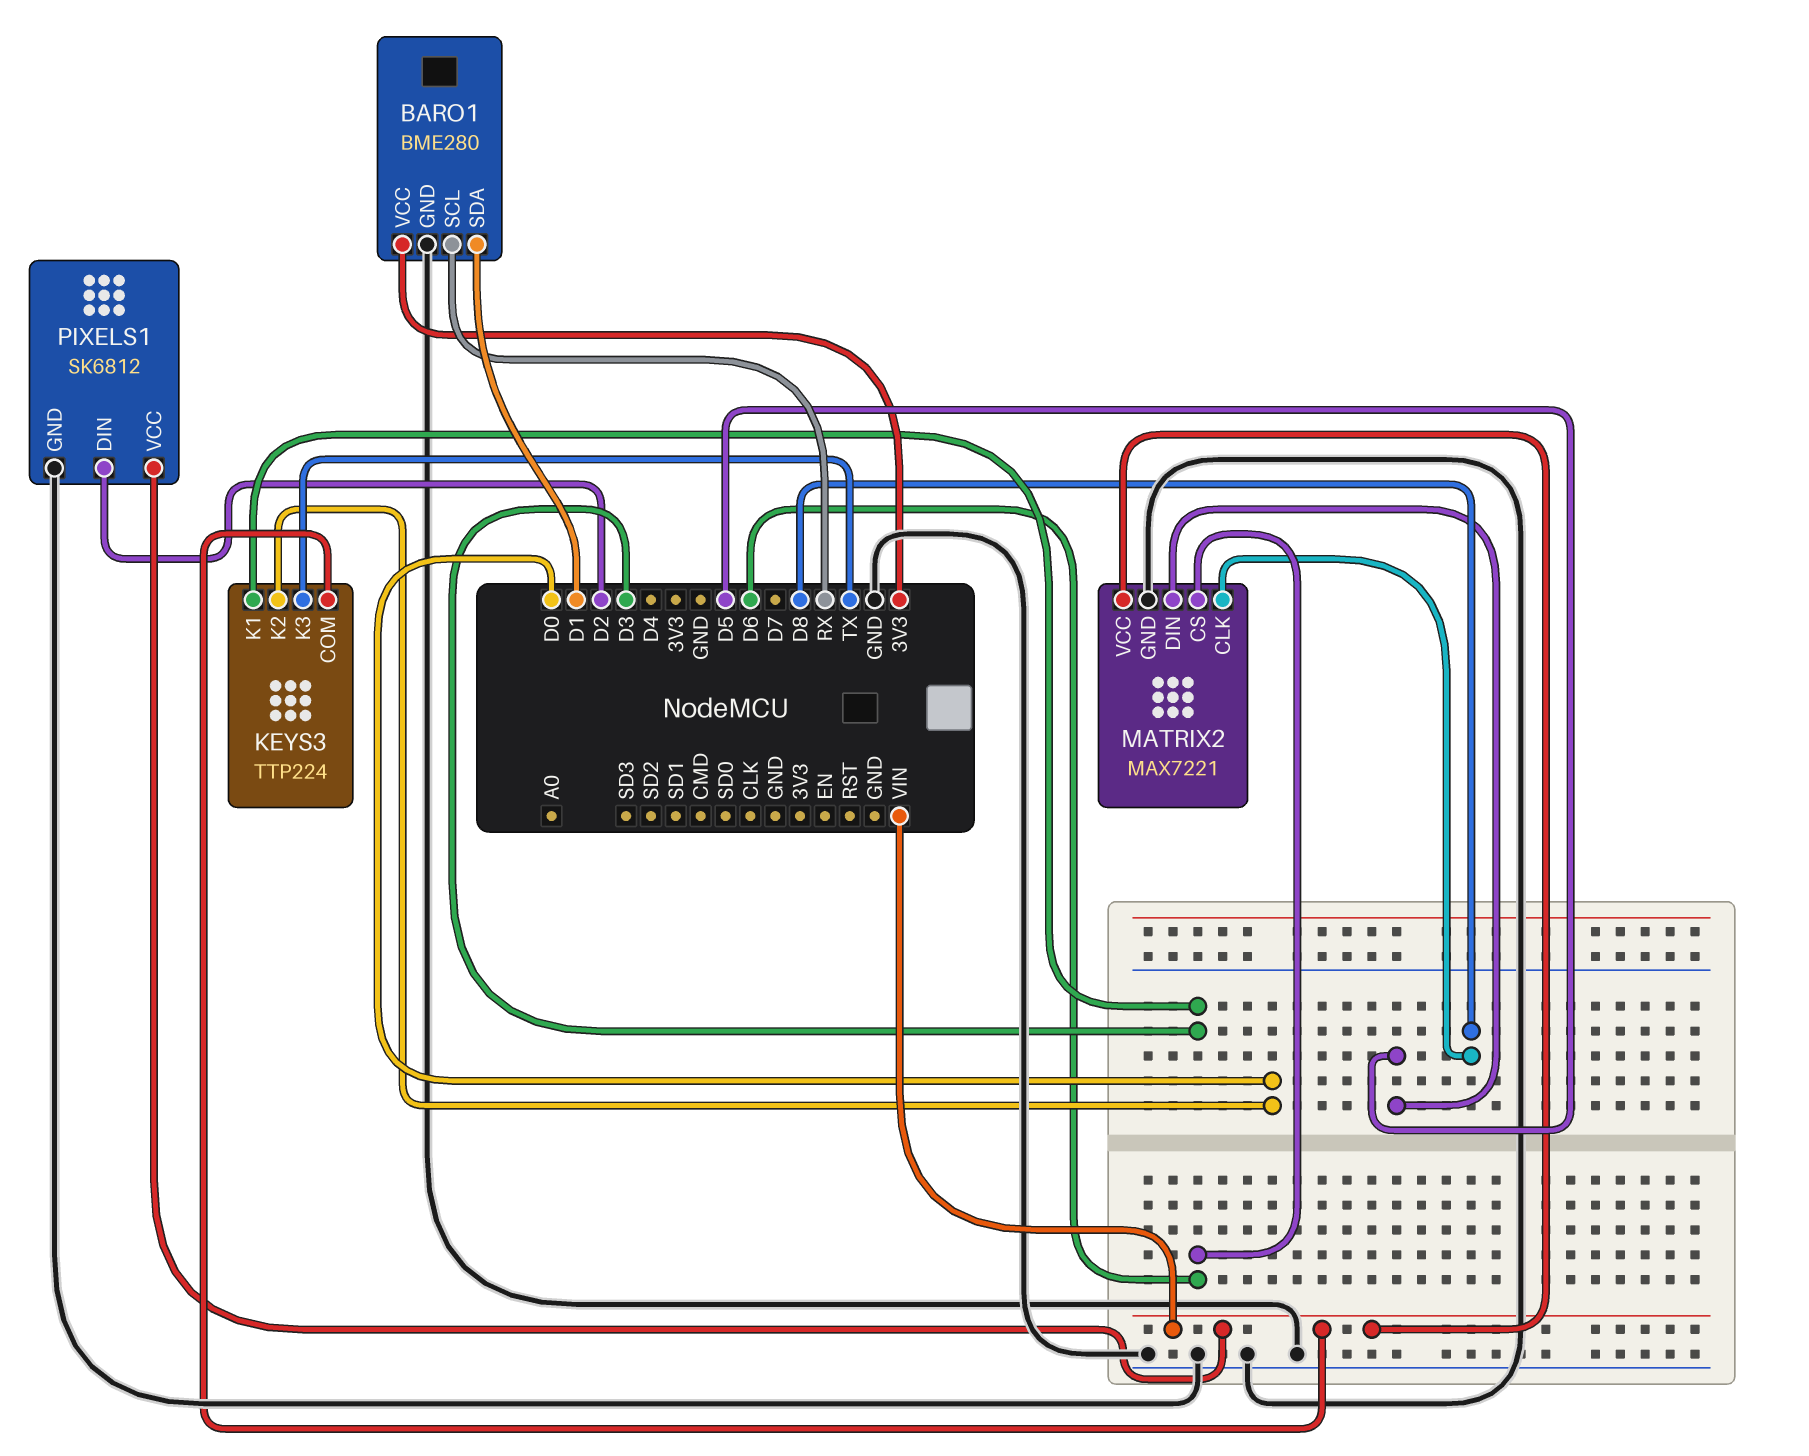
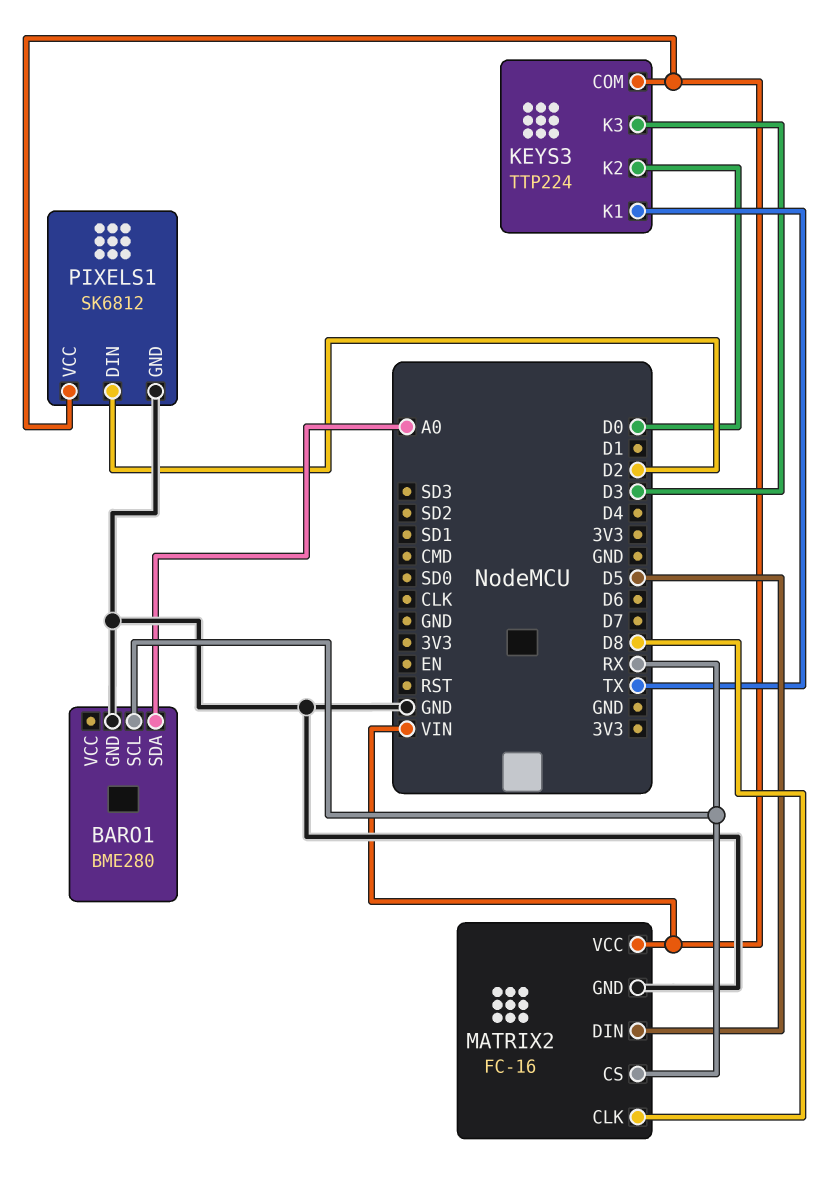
BARO1 pin SDA: D1 -> A0
BARO1 pin VCC: 3V3 -> none
KEYS3 pin K1: D3 -> TX
KEYS3 pin K3: TX -> D3
MATRIX2: MAX7221 -> FC-16
MATRIX2 pin CS: D6 -> RX

